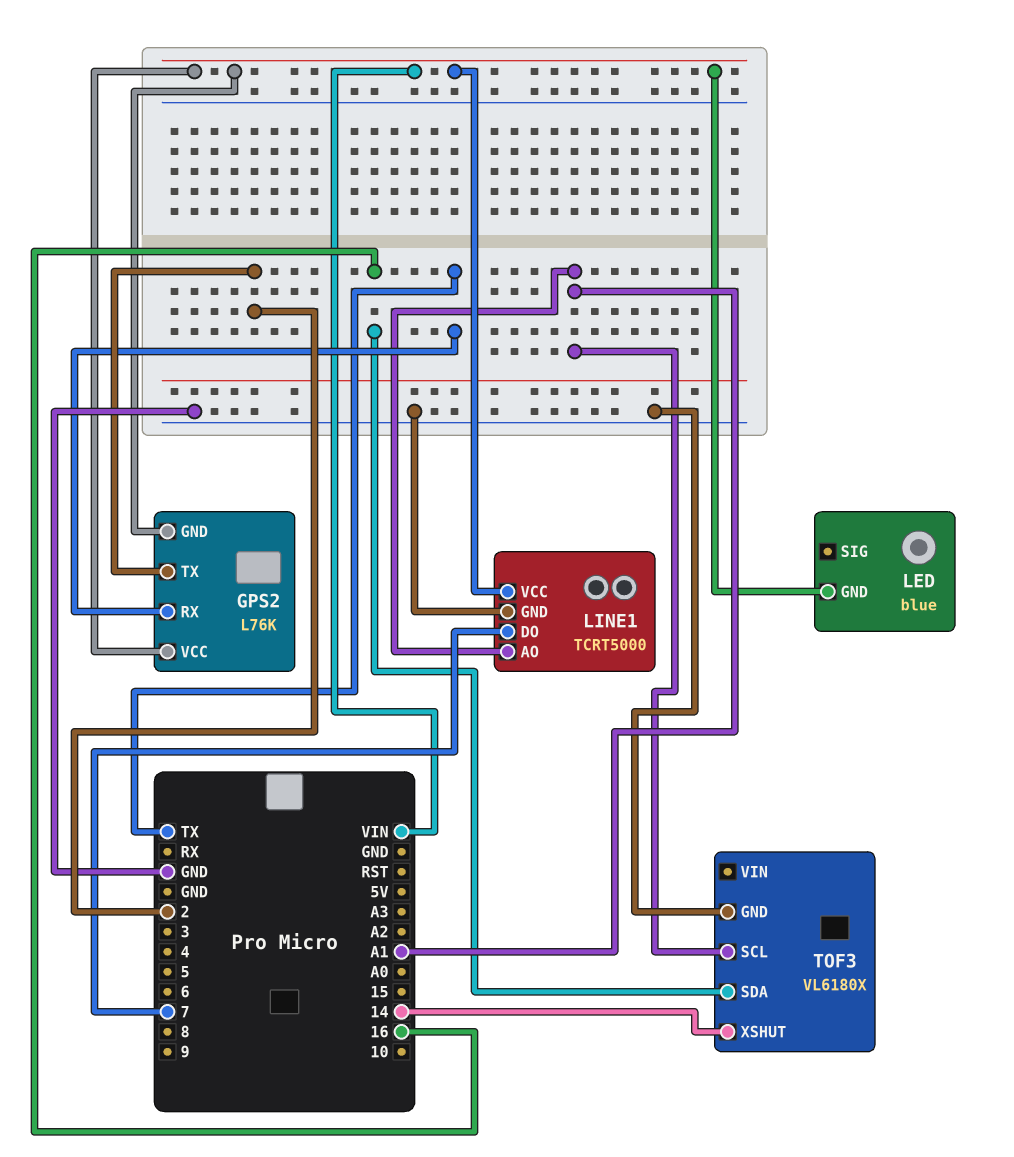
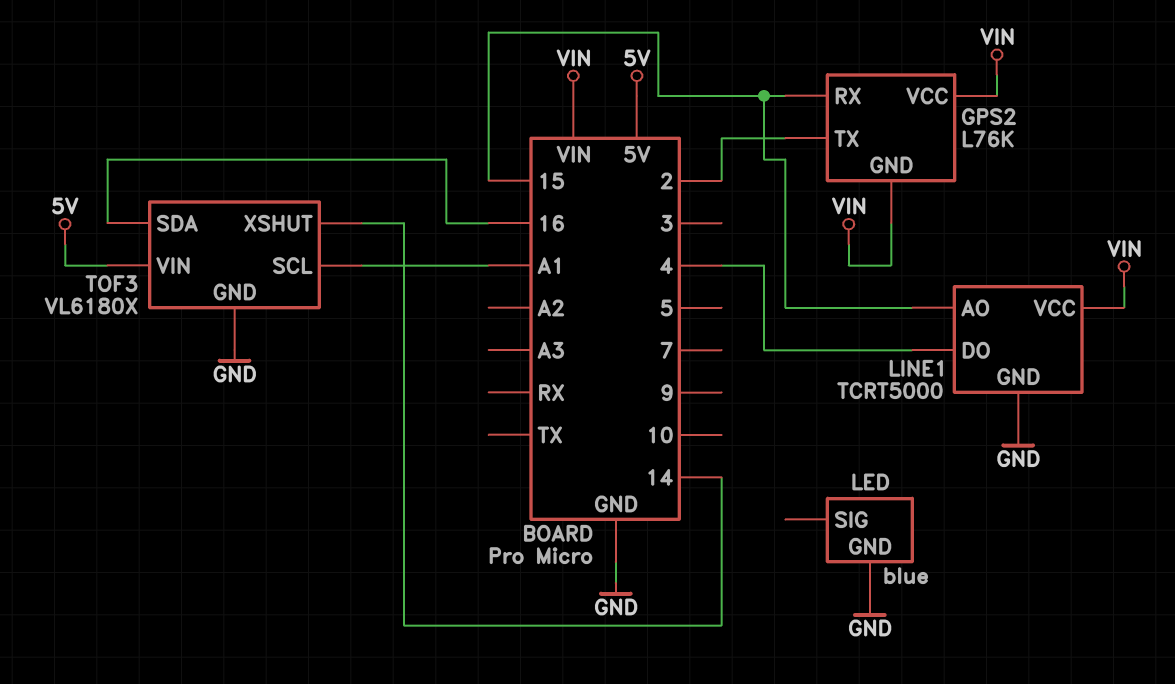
GPS2 pin RX: TX -> 15
LED pin GND: VIN -> GND
LINE1 pin AO: A1 -> 15
LINE1 pin DO: 7 -> 4
TOF3 pin VIN: none -> 5V

